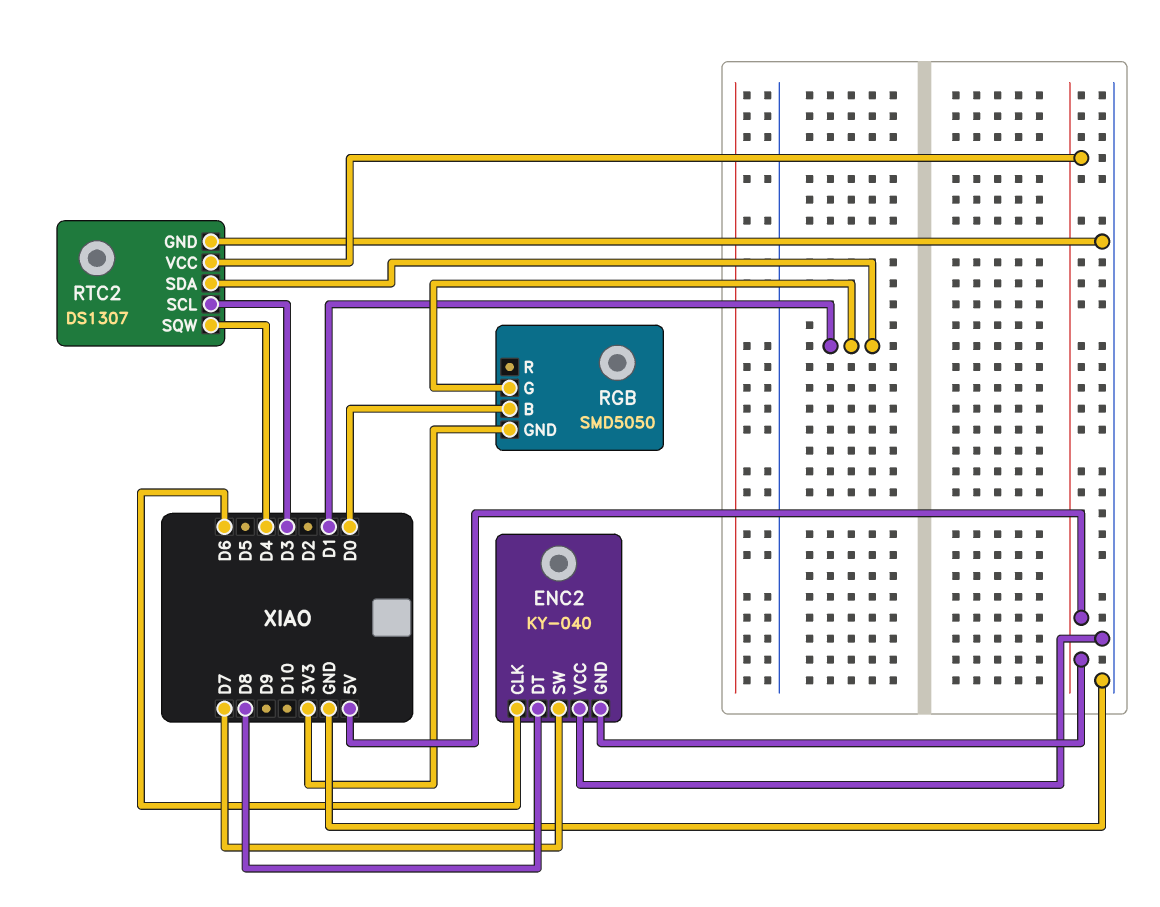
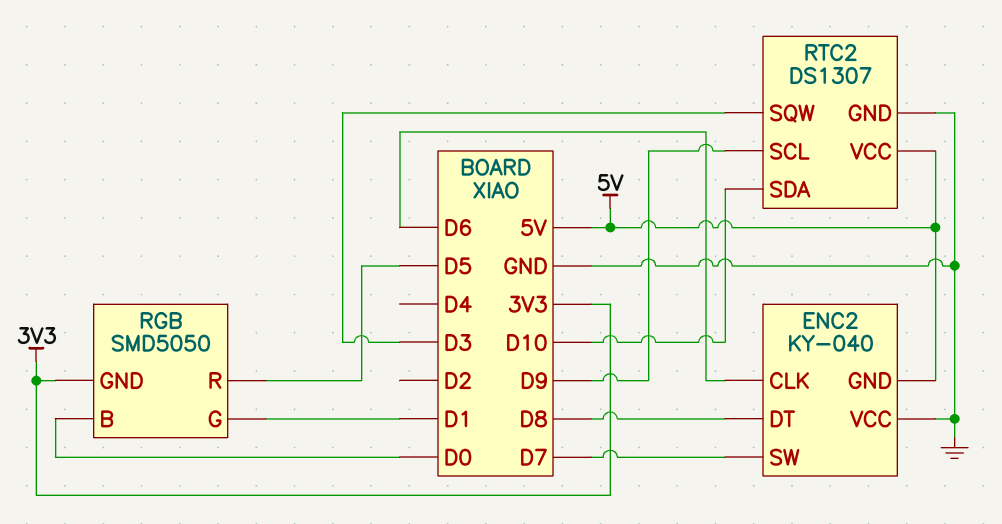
RGB pin R: none -> D5
RTC2 pin SCL: D3 -> D9
RTC2 pin SDA: D1 -> D10
RTC2 pin SQW: D4 -> D3

